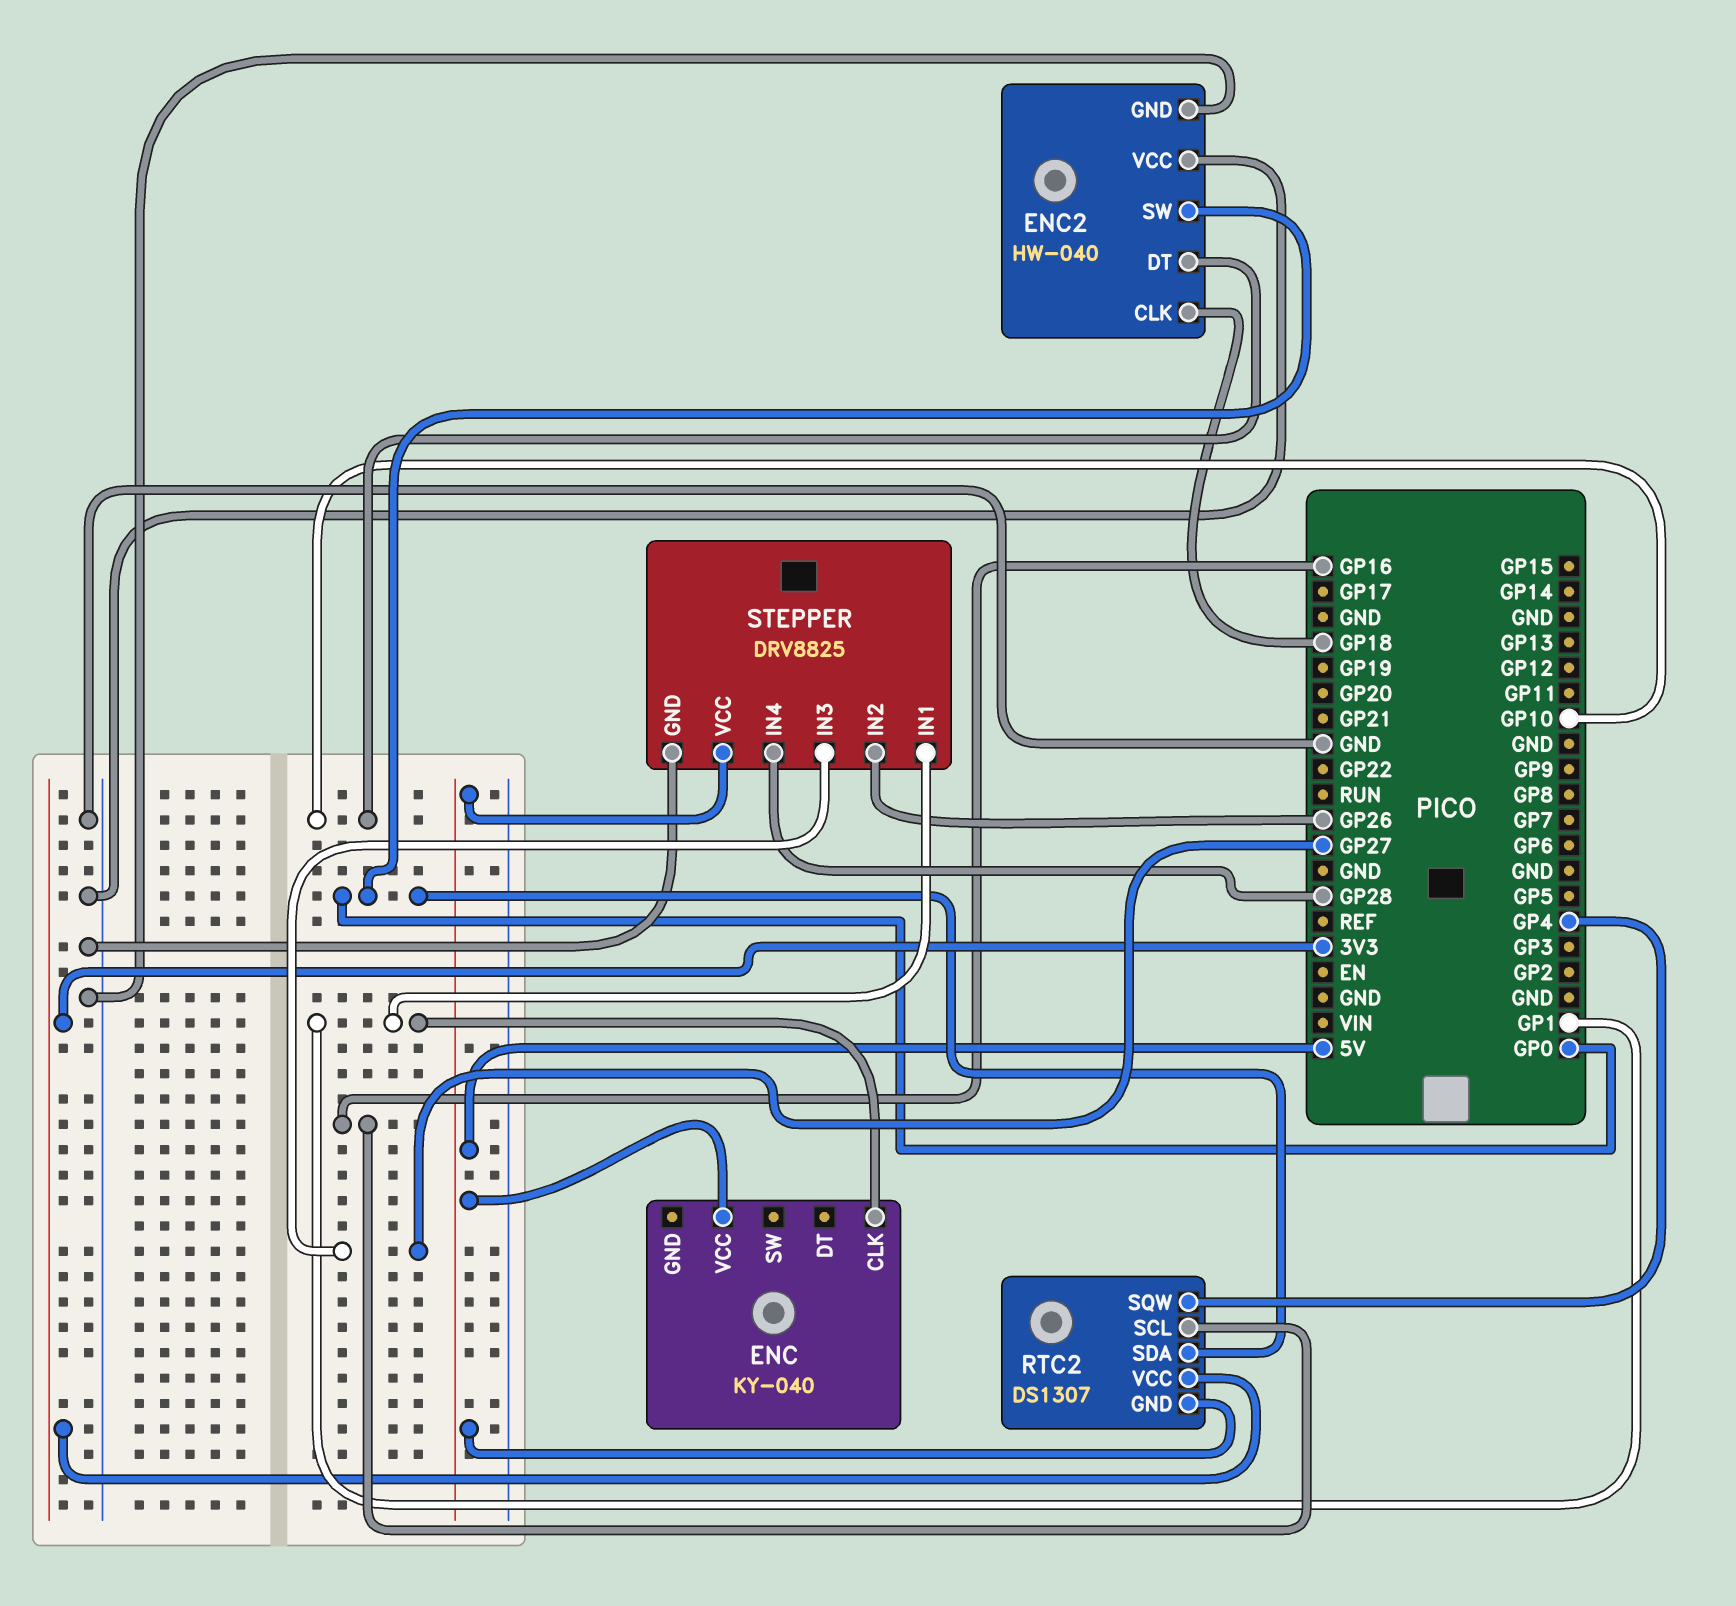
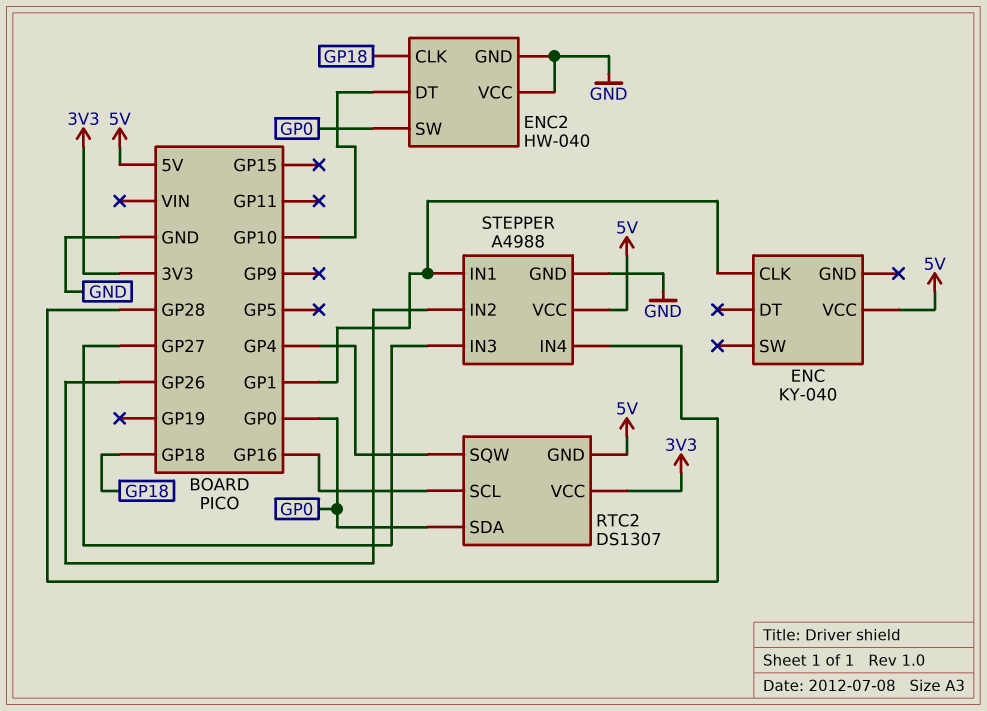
STEPPER: DRV8825 -> A4988

